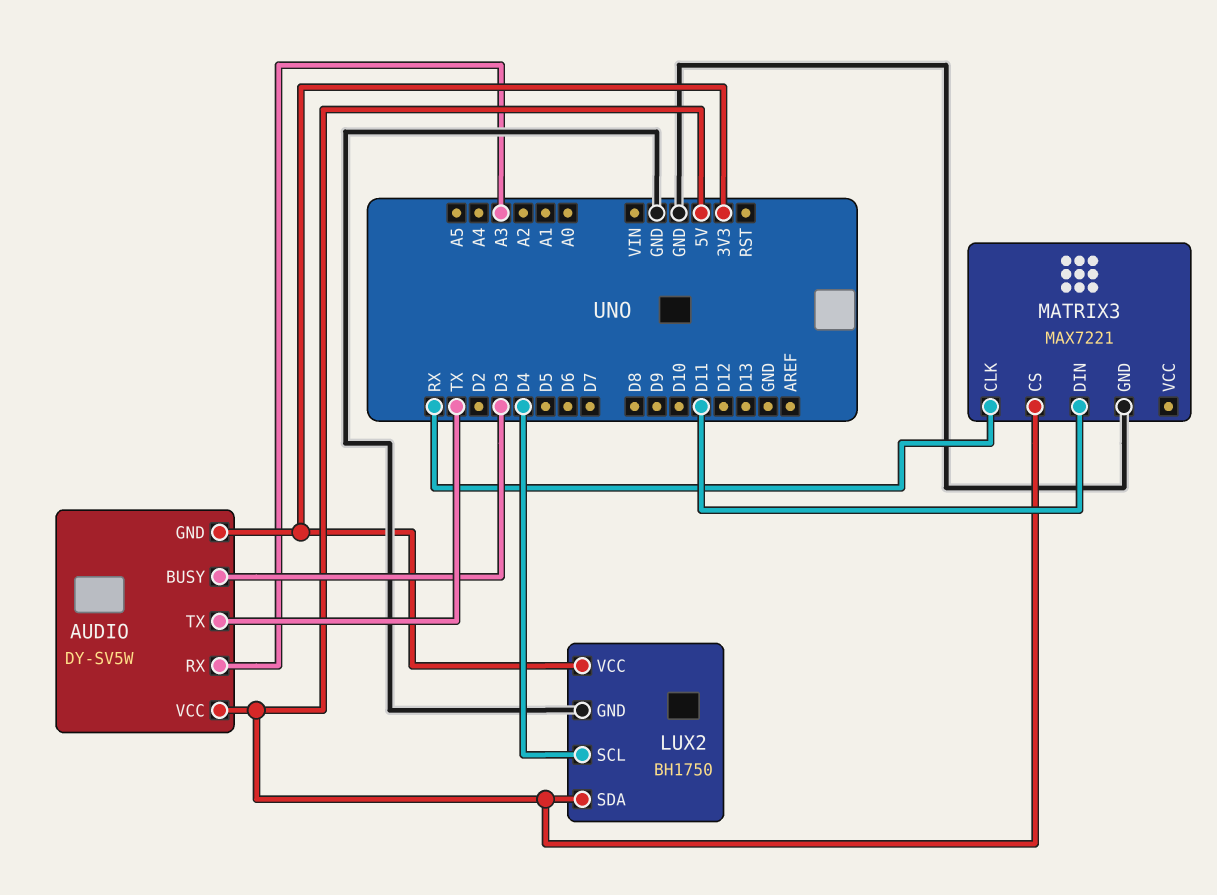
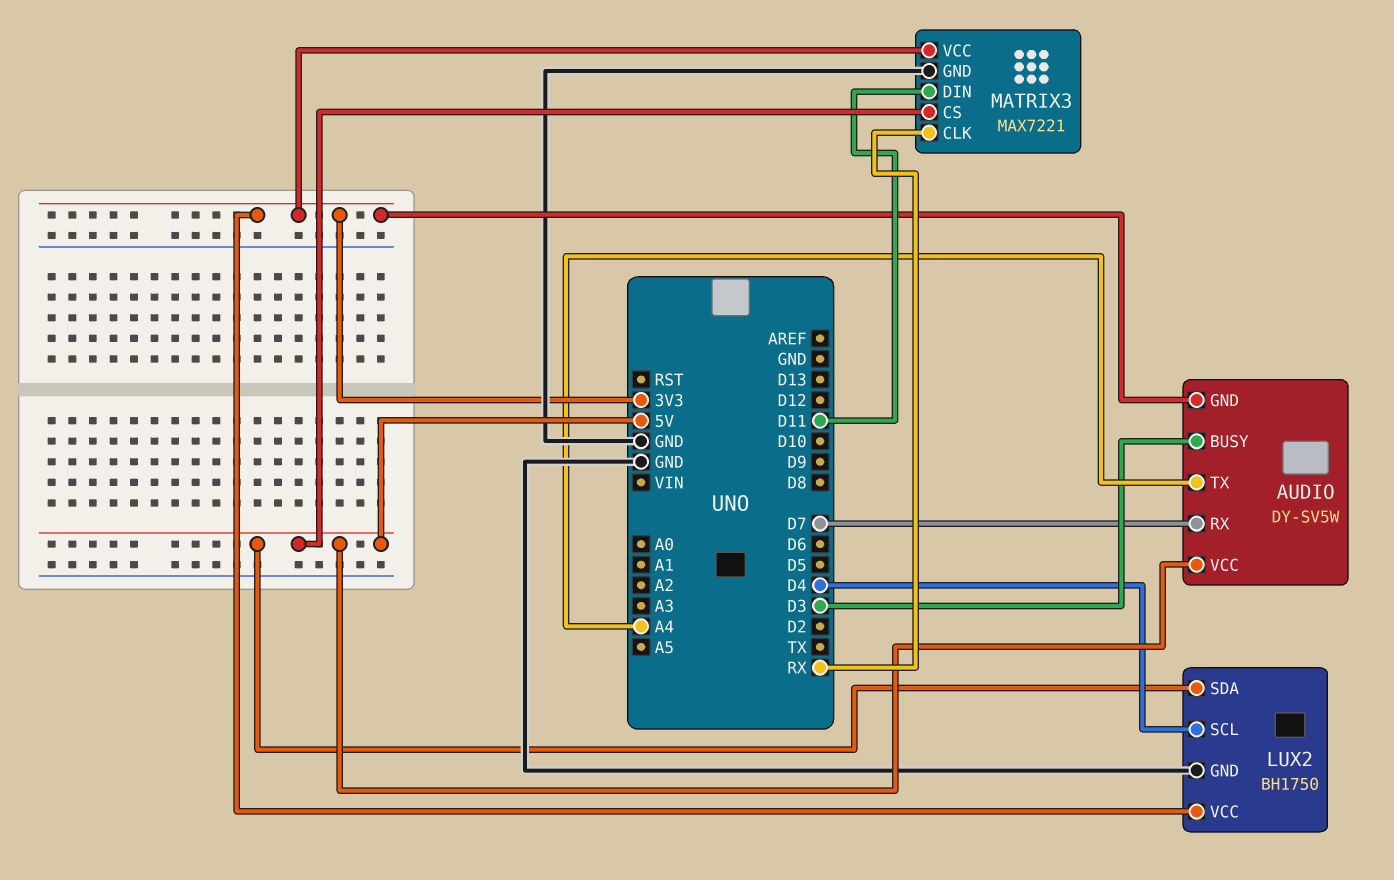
AUDIO pin RX: A3 -> D7
AUDIO pin TX: TX -> A4
MATRIX3 pin VCC: none -> 3V3

